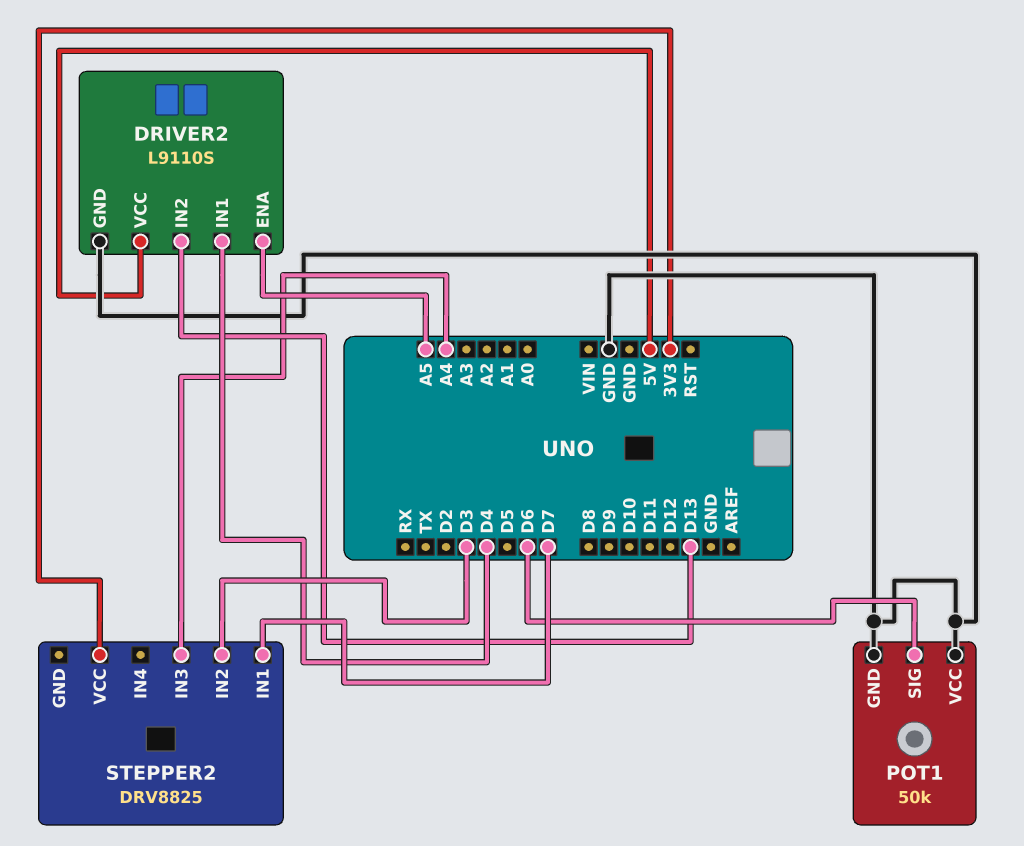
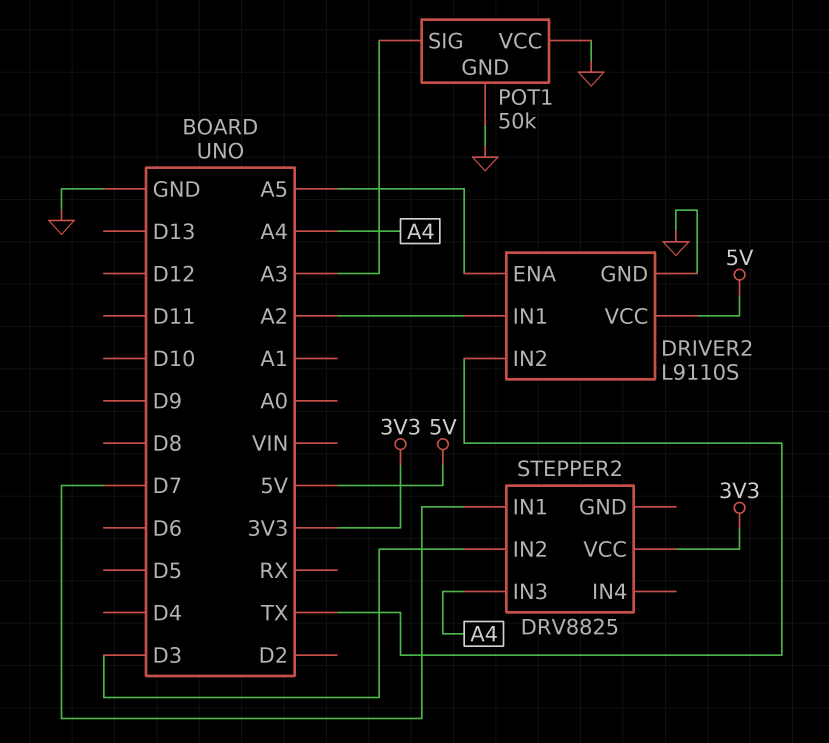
DRIVER2 pin IN1: D4 -> A2
DRIVER2 pin IN2: D13 -> TX
POT1 pin SIG: D6 -> A3

